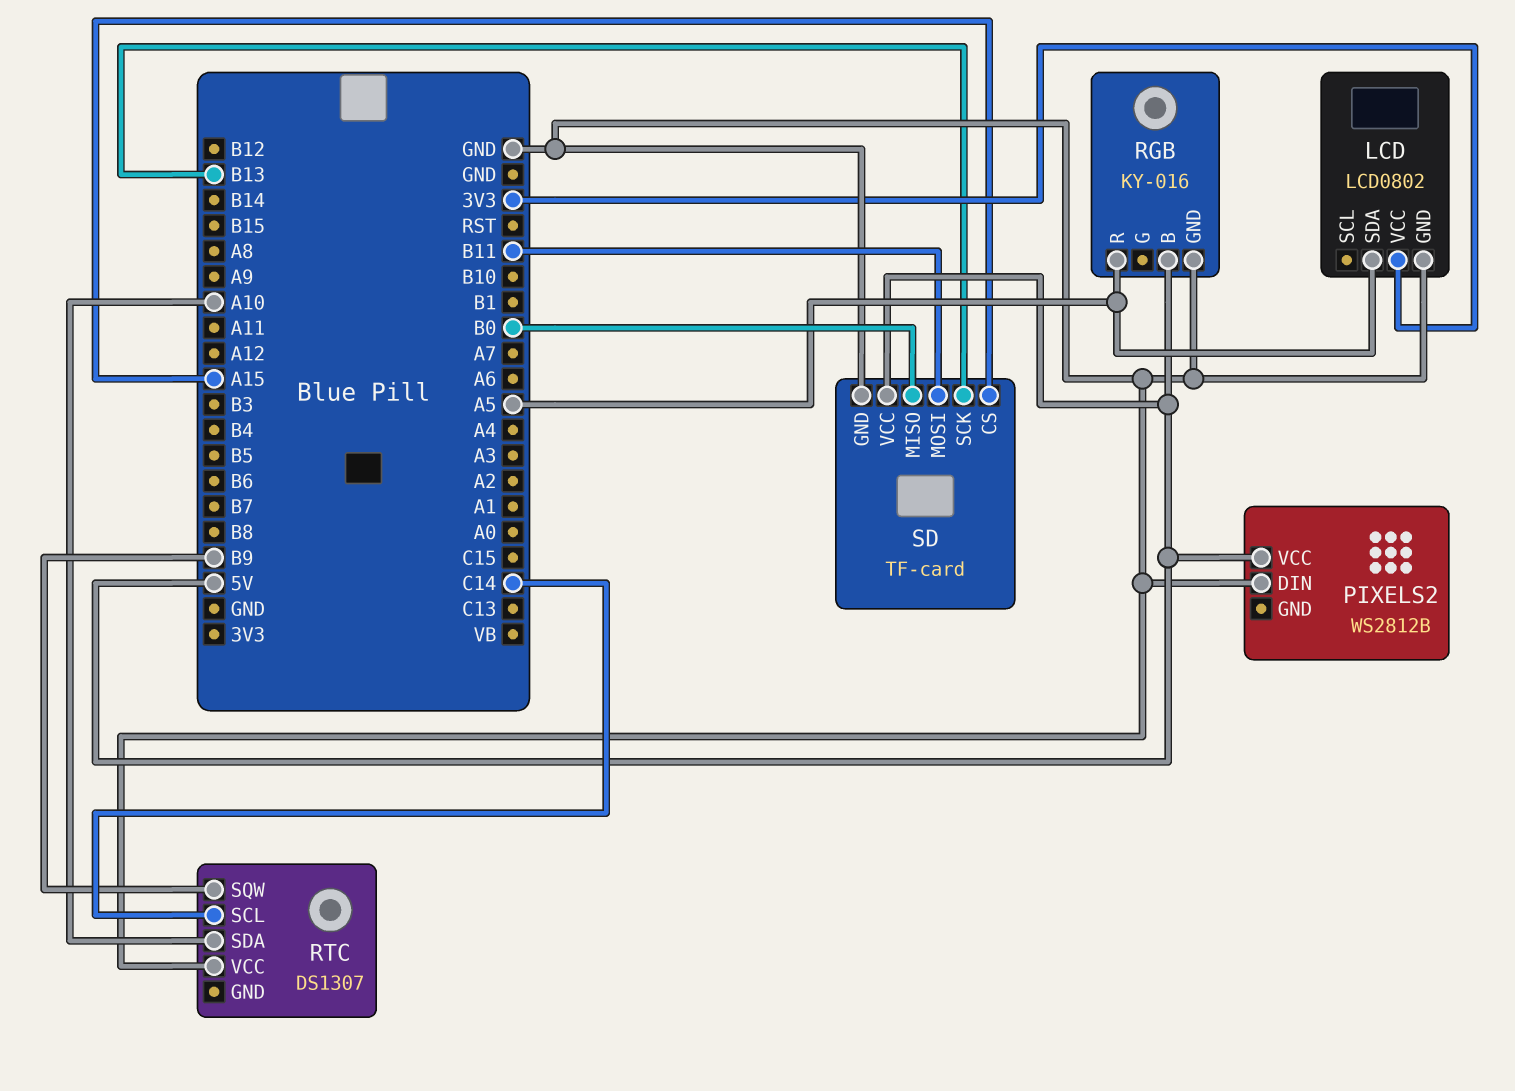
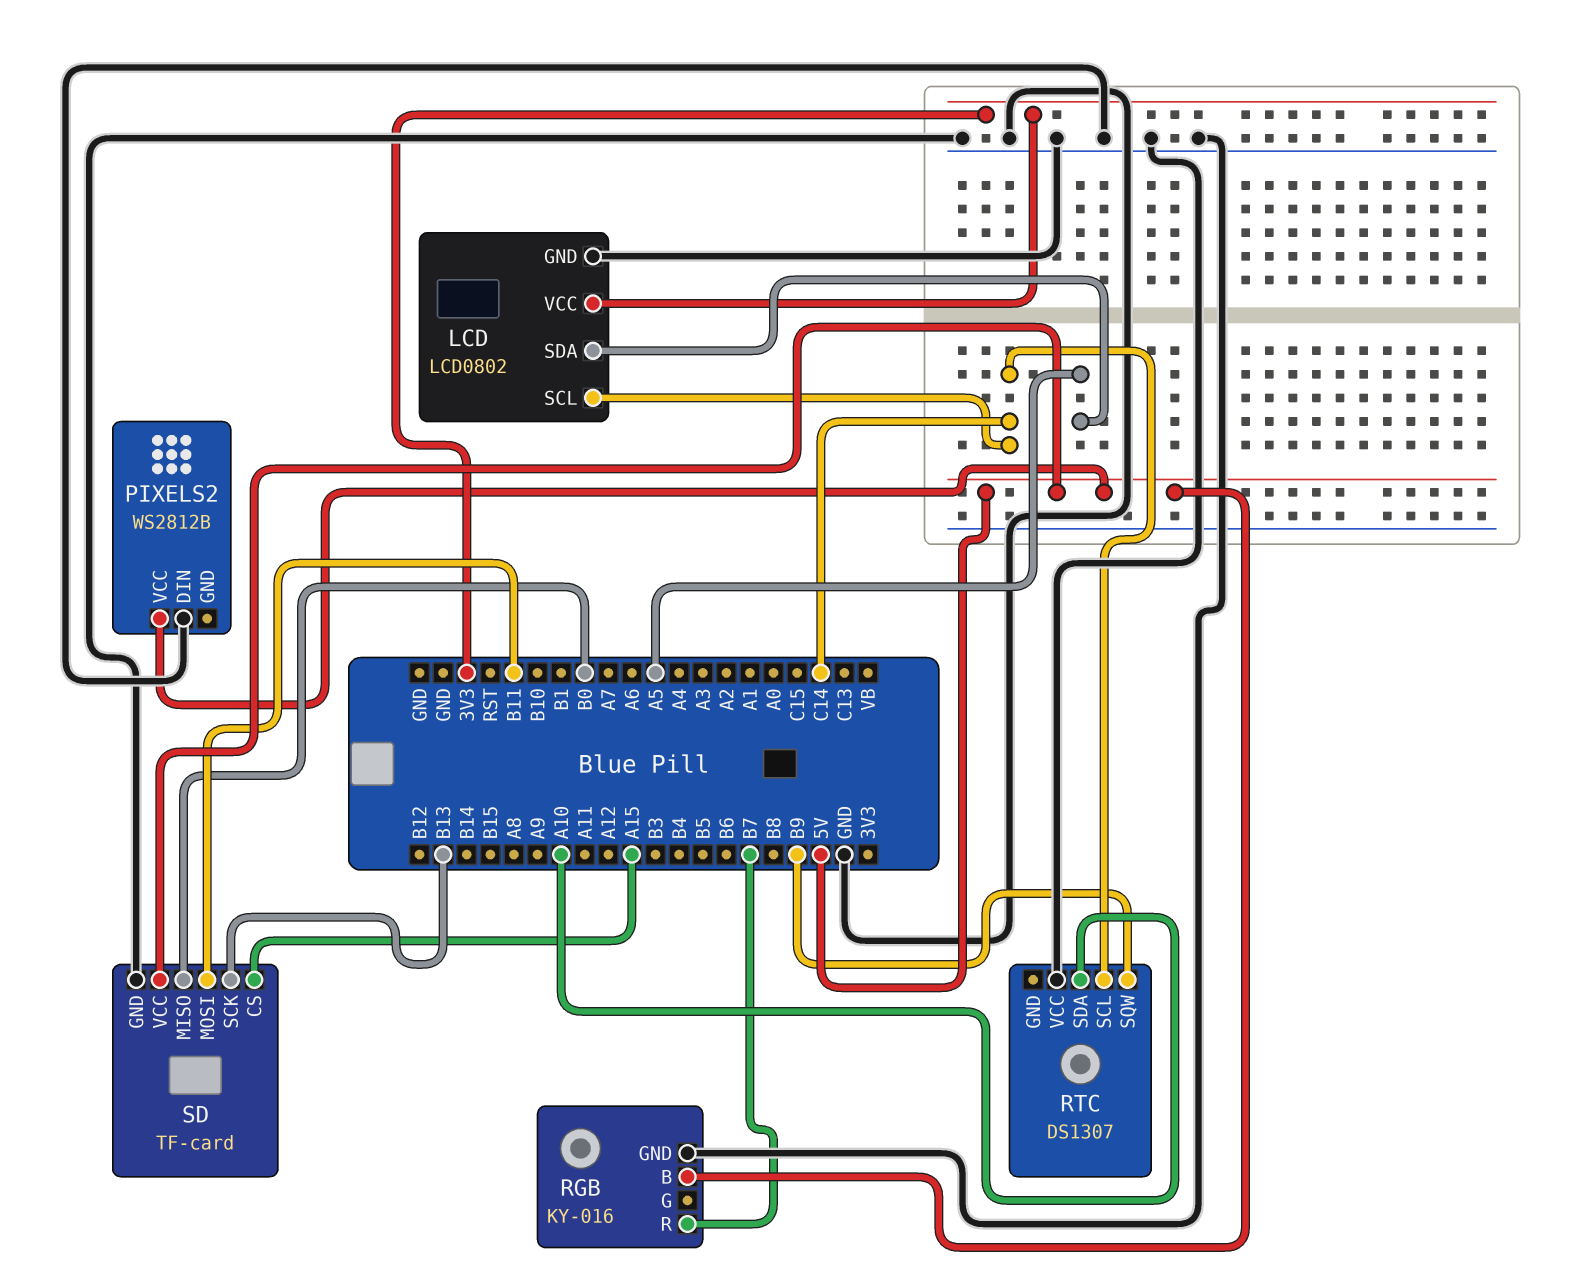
LCD pin SCL: none -> C14
RGB pin R: A5 -> B7

